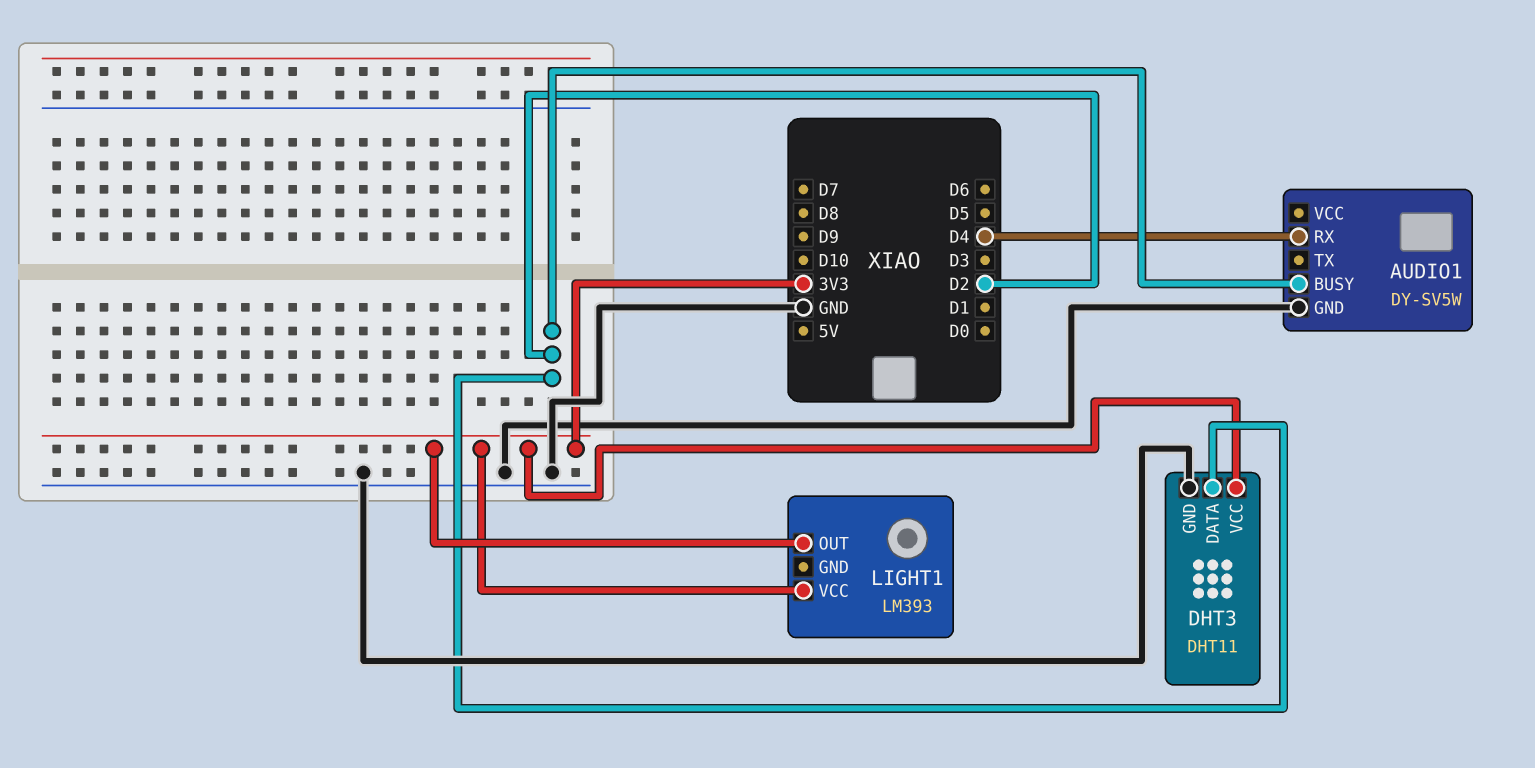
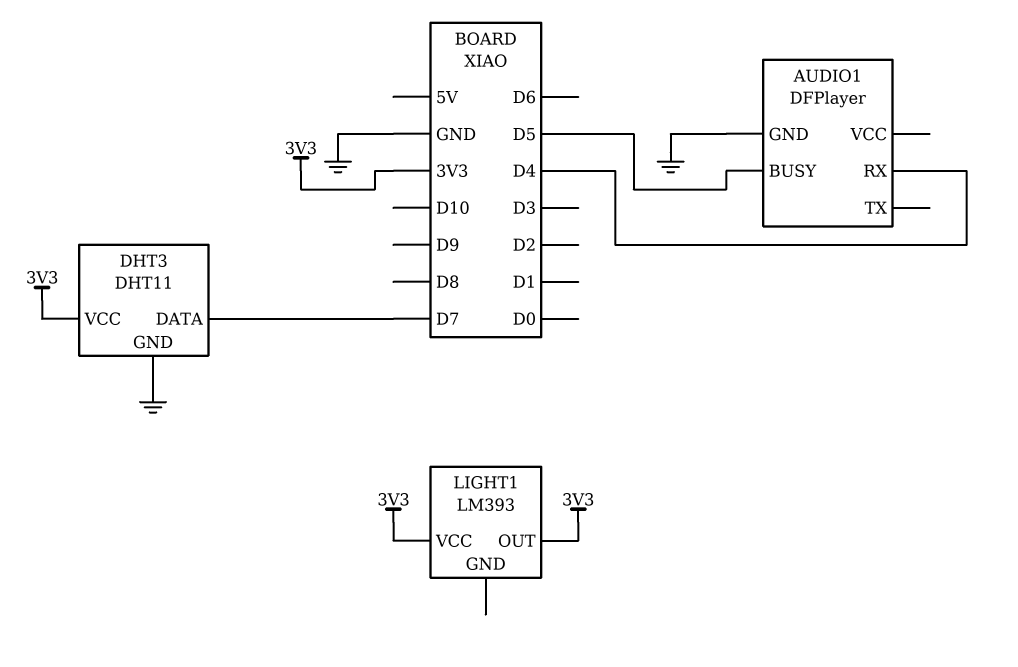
AUDIO1: DY-SV5W -> DFPlayer
AUDIO1 pin BUSY: D2 -> D5
DHT3 pin DATA: D2 -> D7

